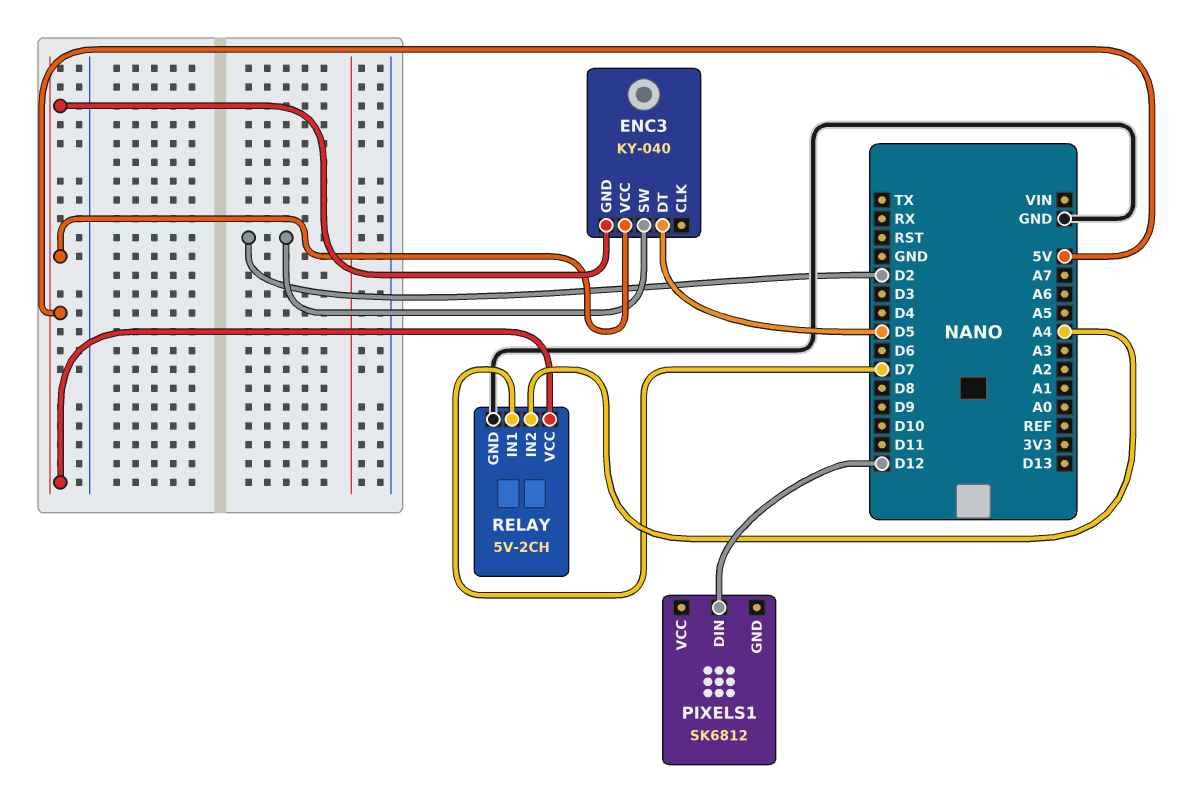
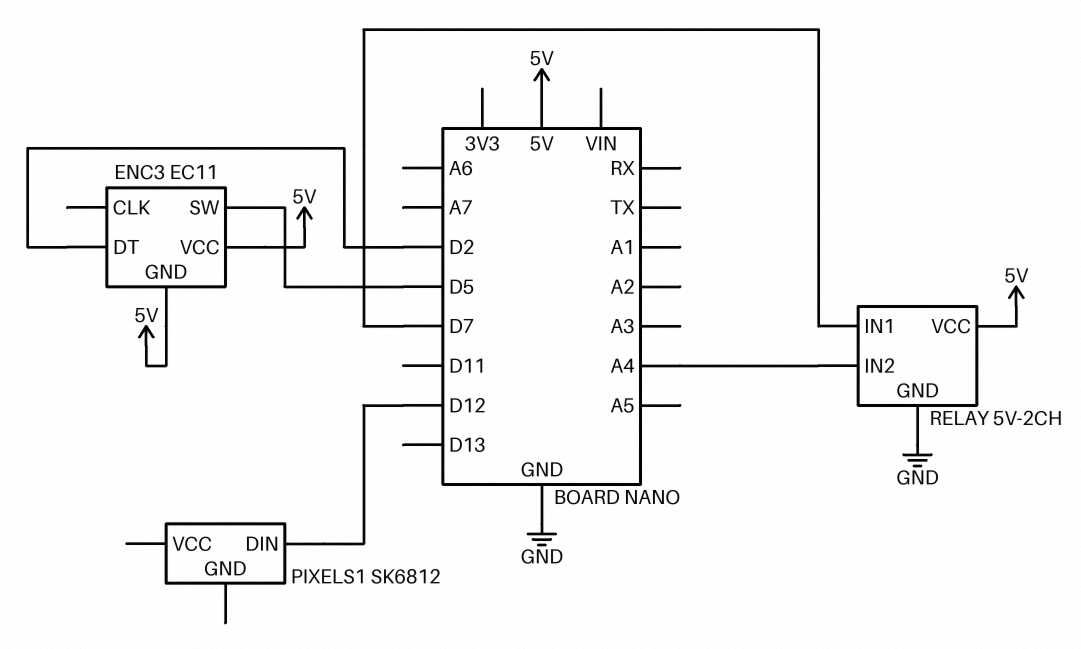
ENC3: KY-040 -> EC11
ENC3 pin DT: D5 -> D2
ENC3 pin SW: D2 -> D5

